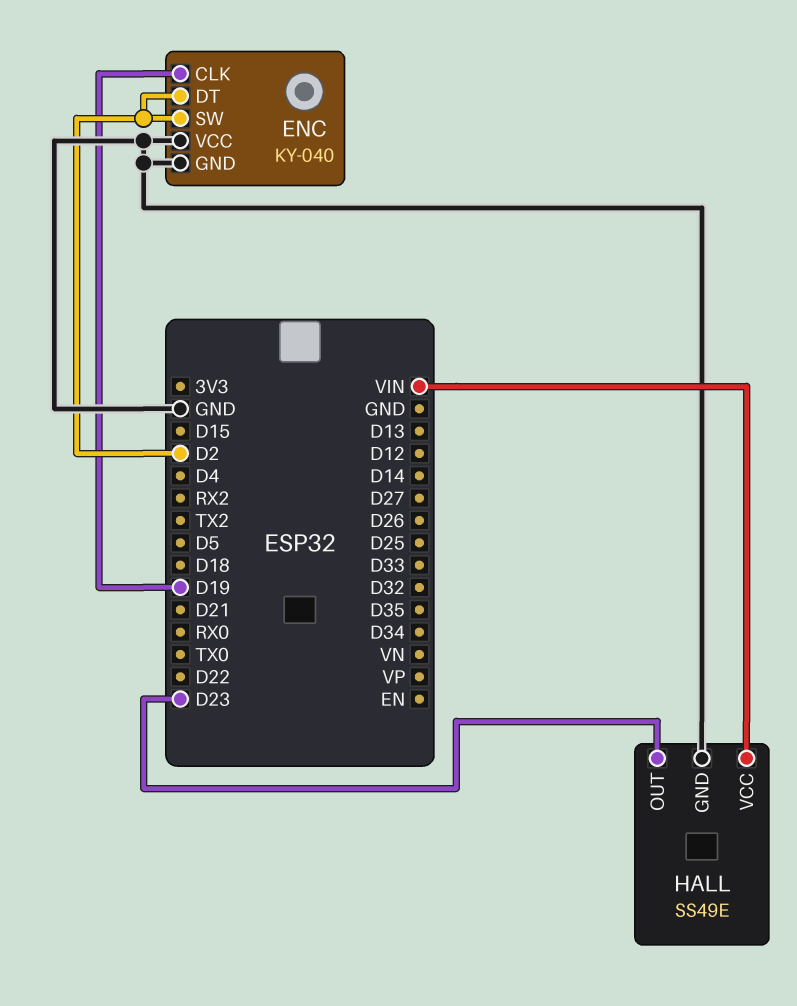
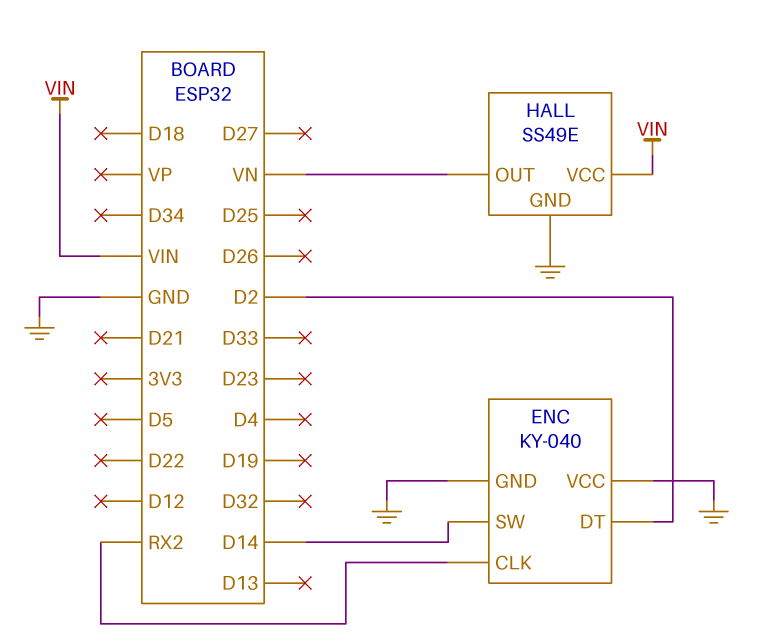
ENC pin CLK: D19 -> RX2
ENC pin SW: D2 -> D14
HALL pin OUT: D23 -> VN

